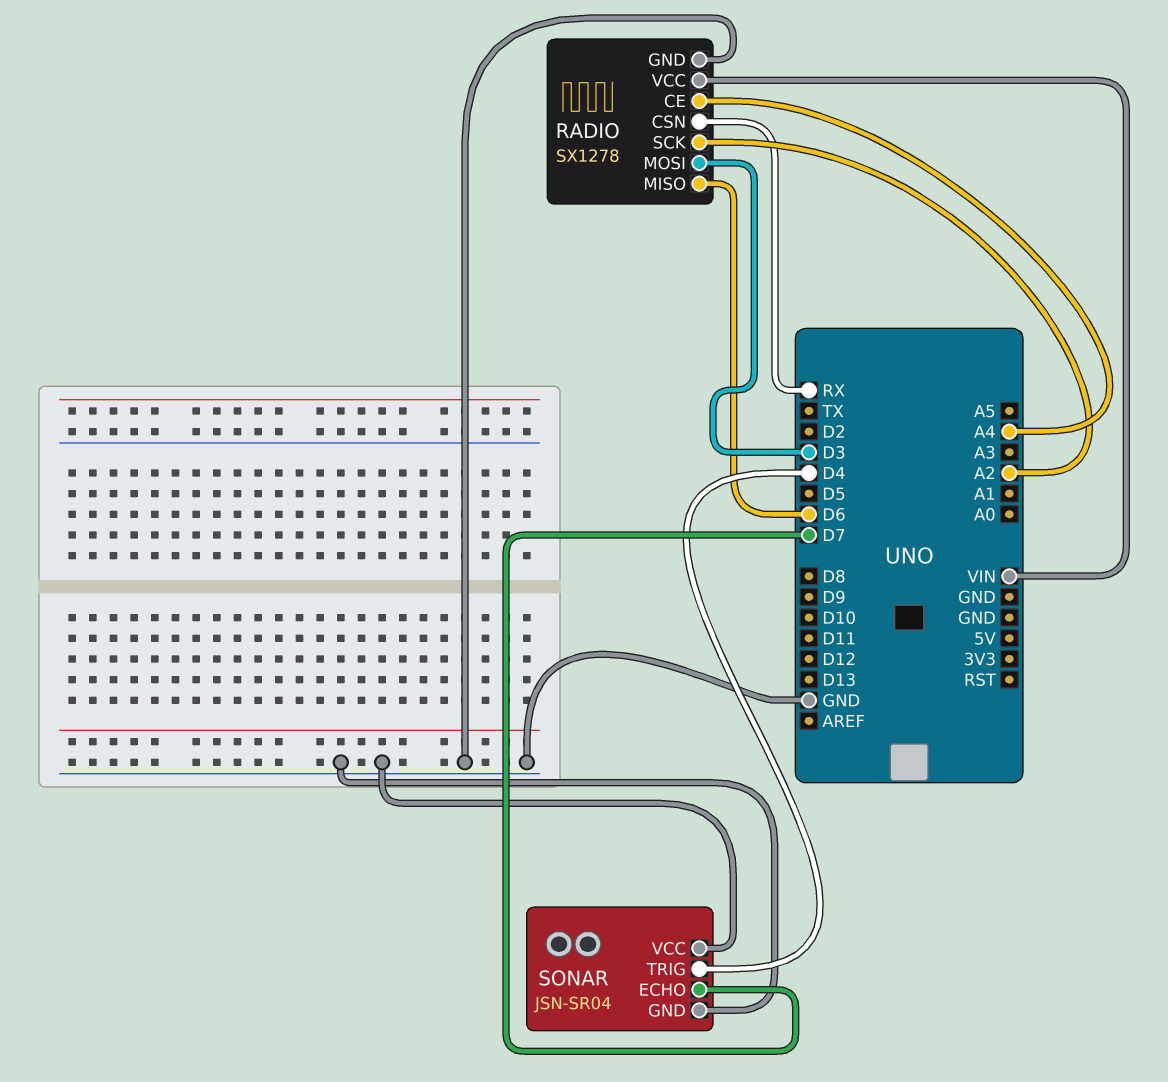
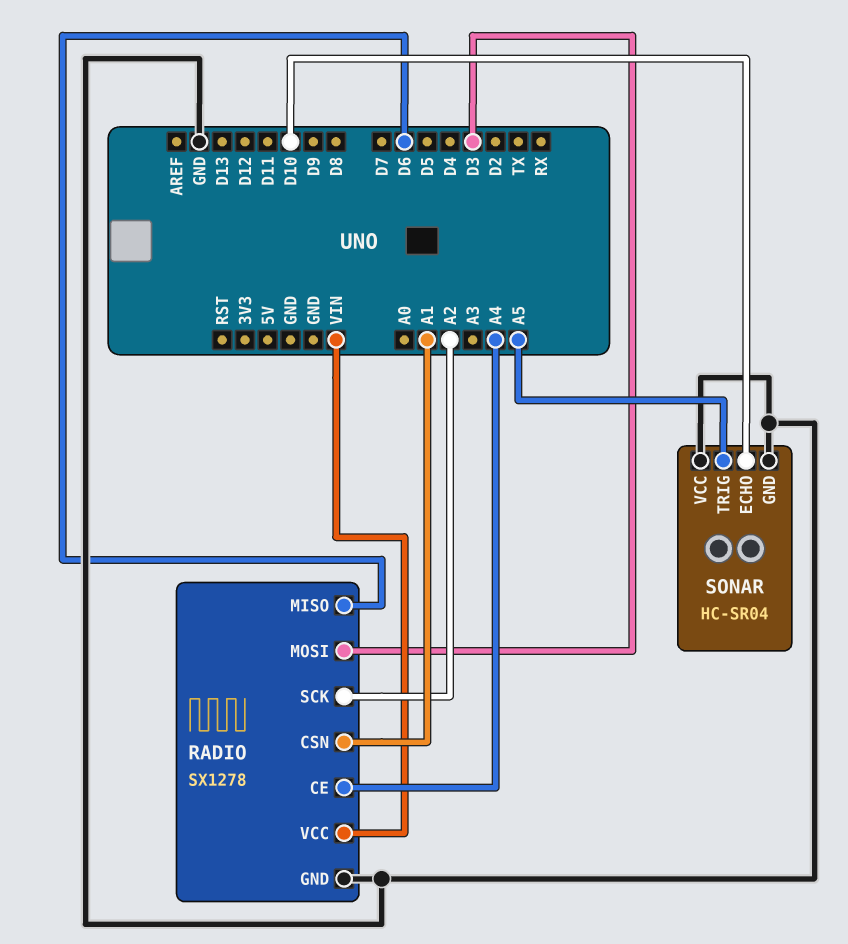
RADIO pin CSN: RX -> A1
SONAR: JSN-SR04 -> HC-SR04
SONAR pin ECHO: D7 -> D10
SONAR pin TRIG: D4 -> A5

